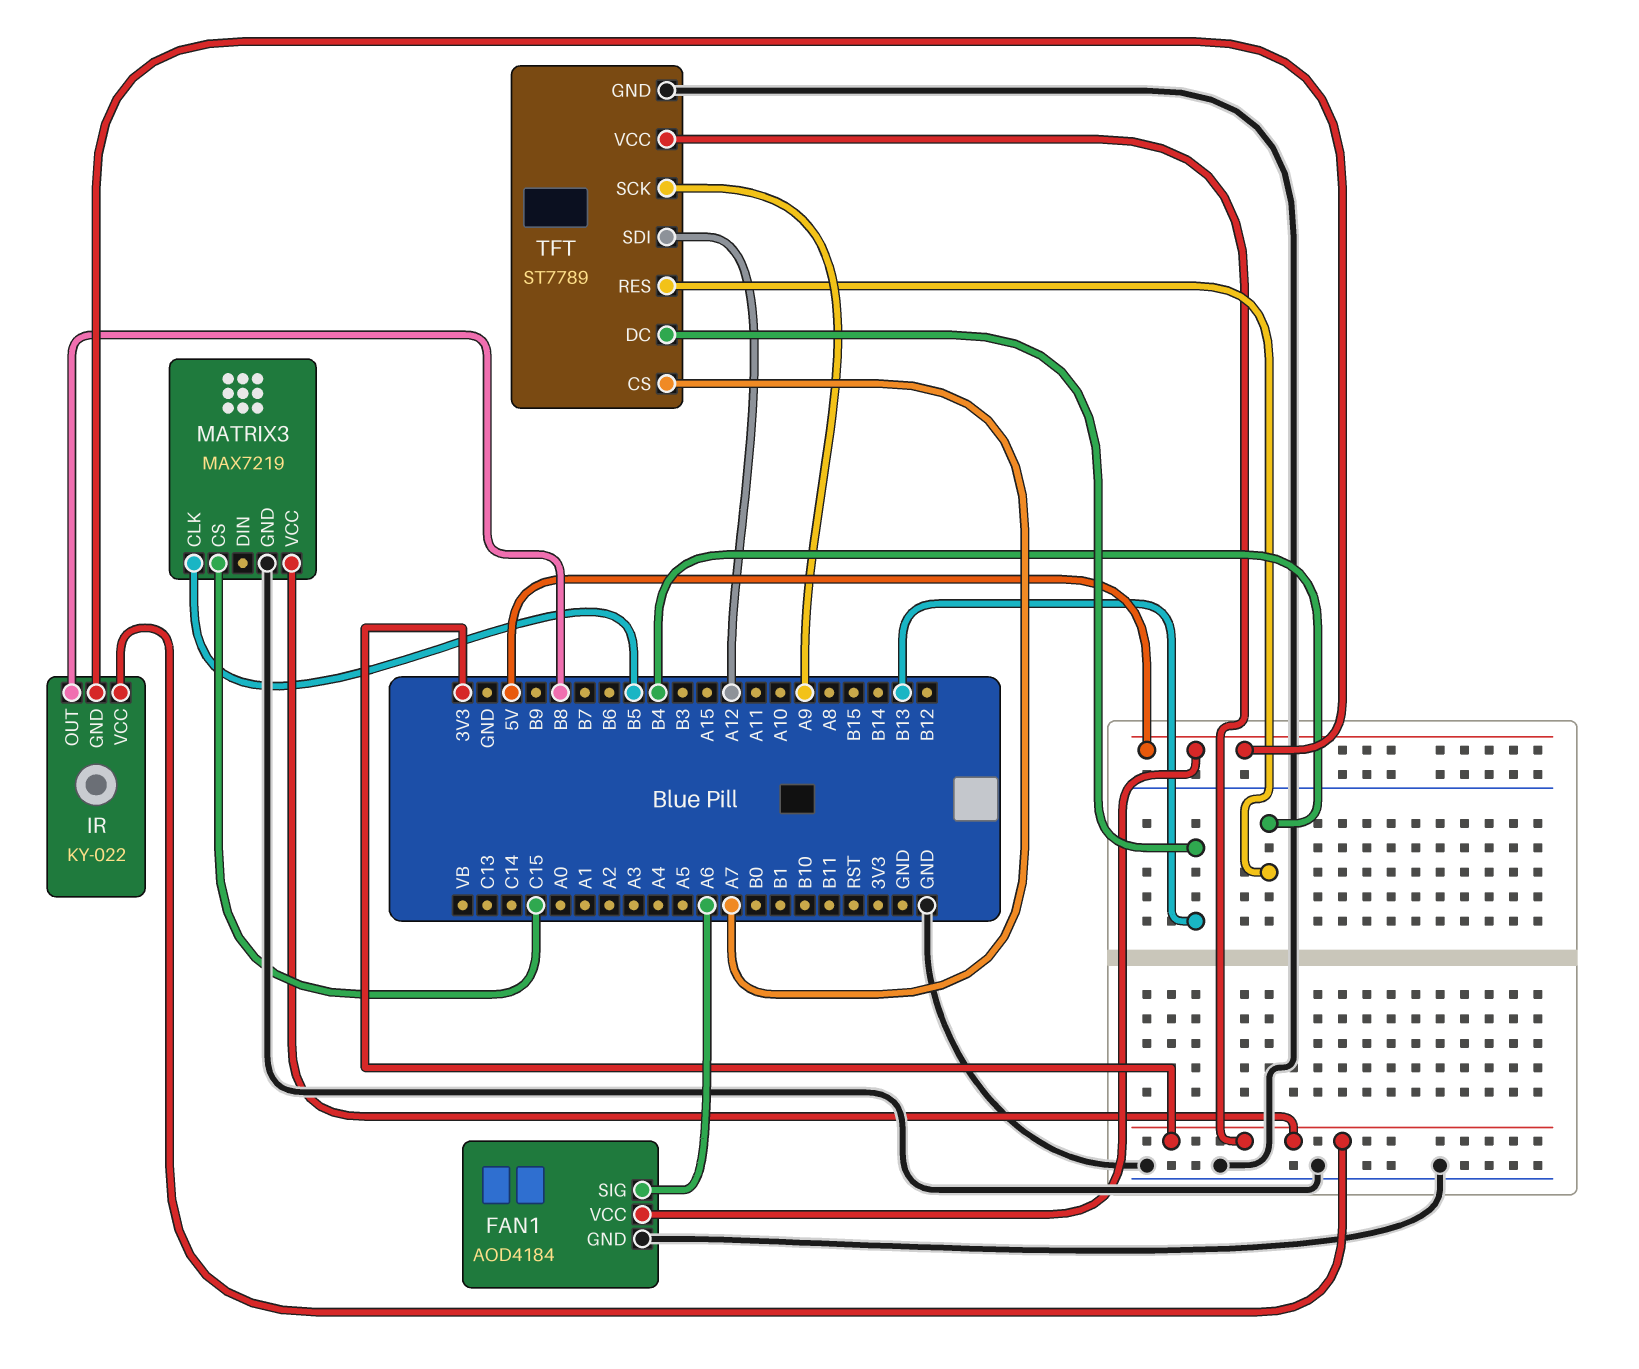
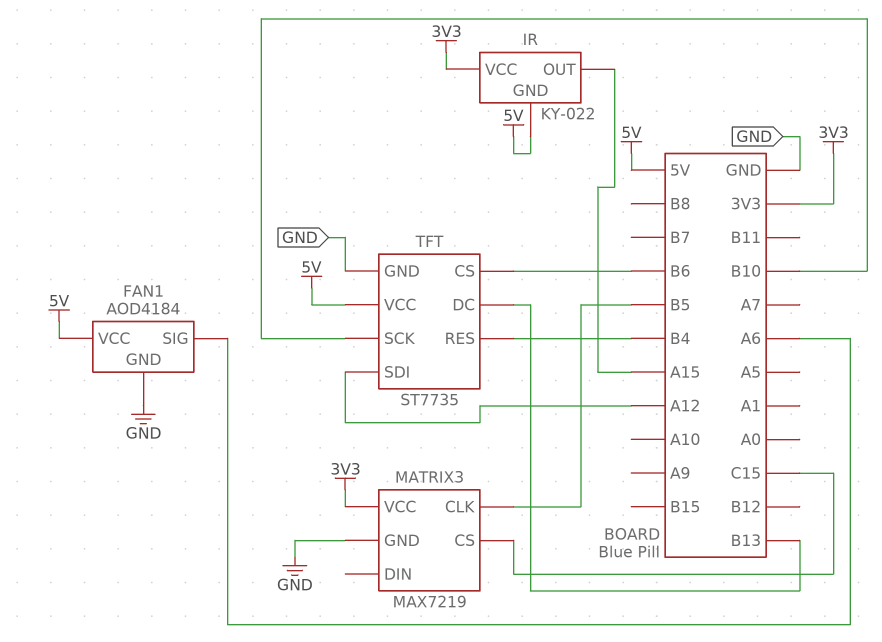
IR pin OUT: B8 -> A15
TFT: ST7789 -> ST7735
TFT pin CS: A7 -> B6
TFT pin SCK: A9 -> B10
TFT pin VCC: 3V3 -> 5V

